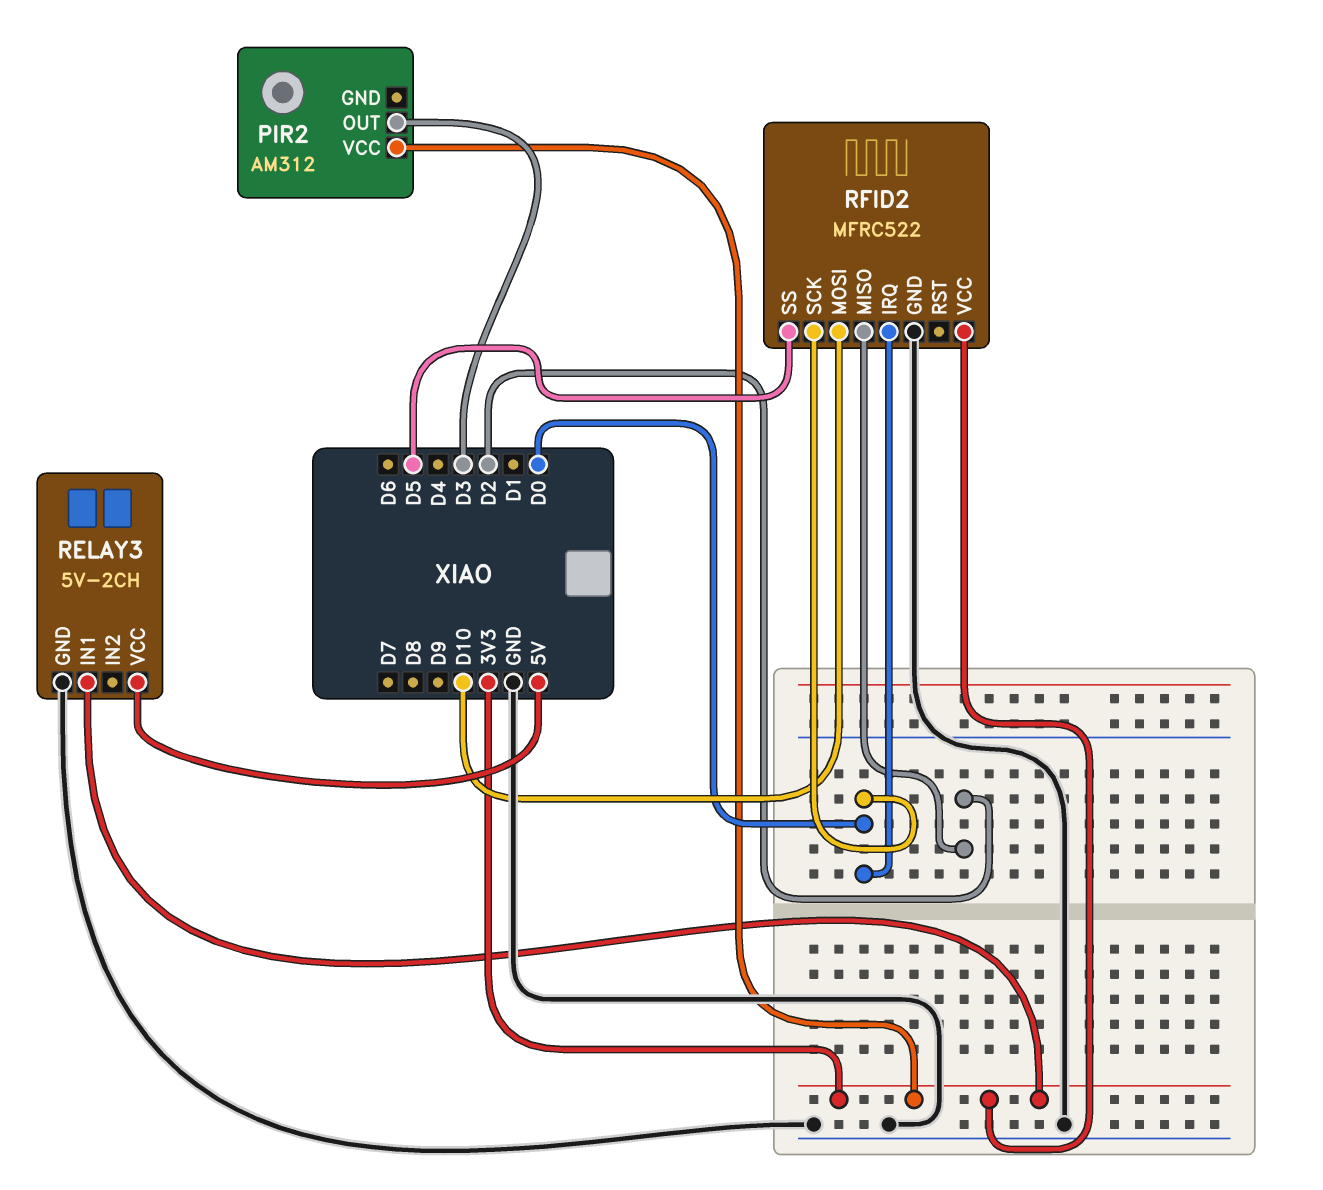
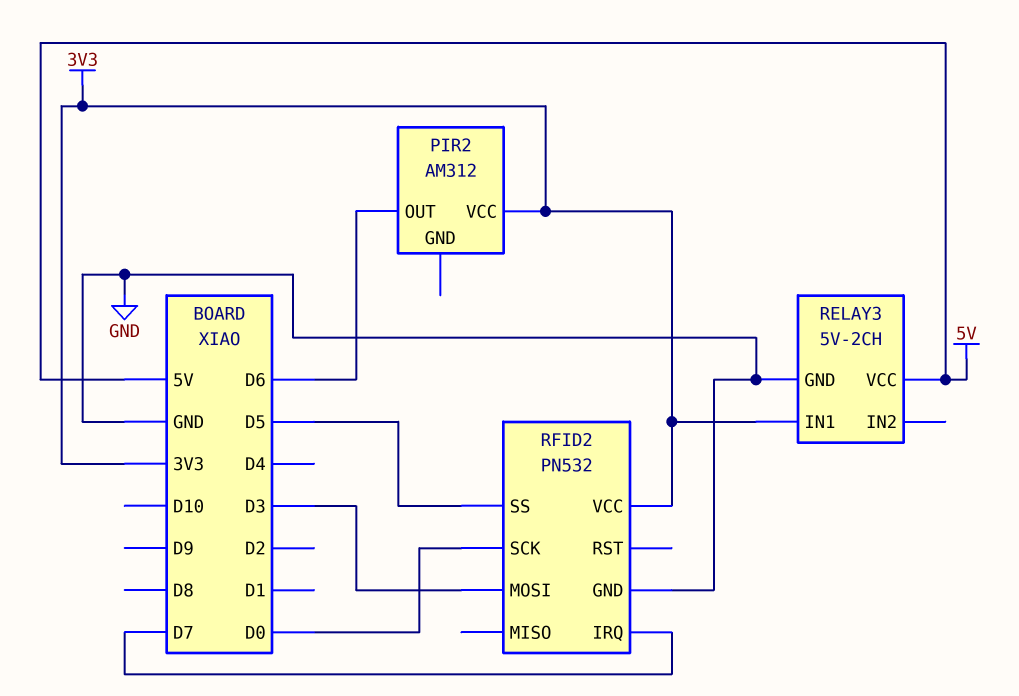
PIR2 pin OUT: D3 -> D6
RFID2: MFRC522 -> PN532
RFID2 pin IRQ: D0 -> D7
RFID2 pin MISO: D2 -> none
RFID2 pin MOSI: D10 -> D3

